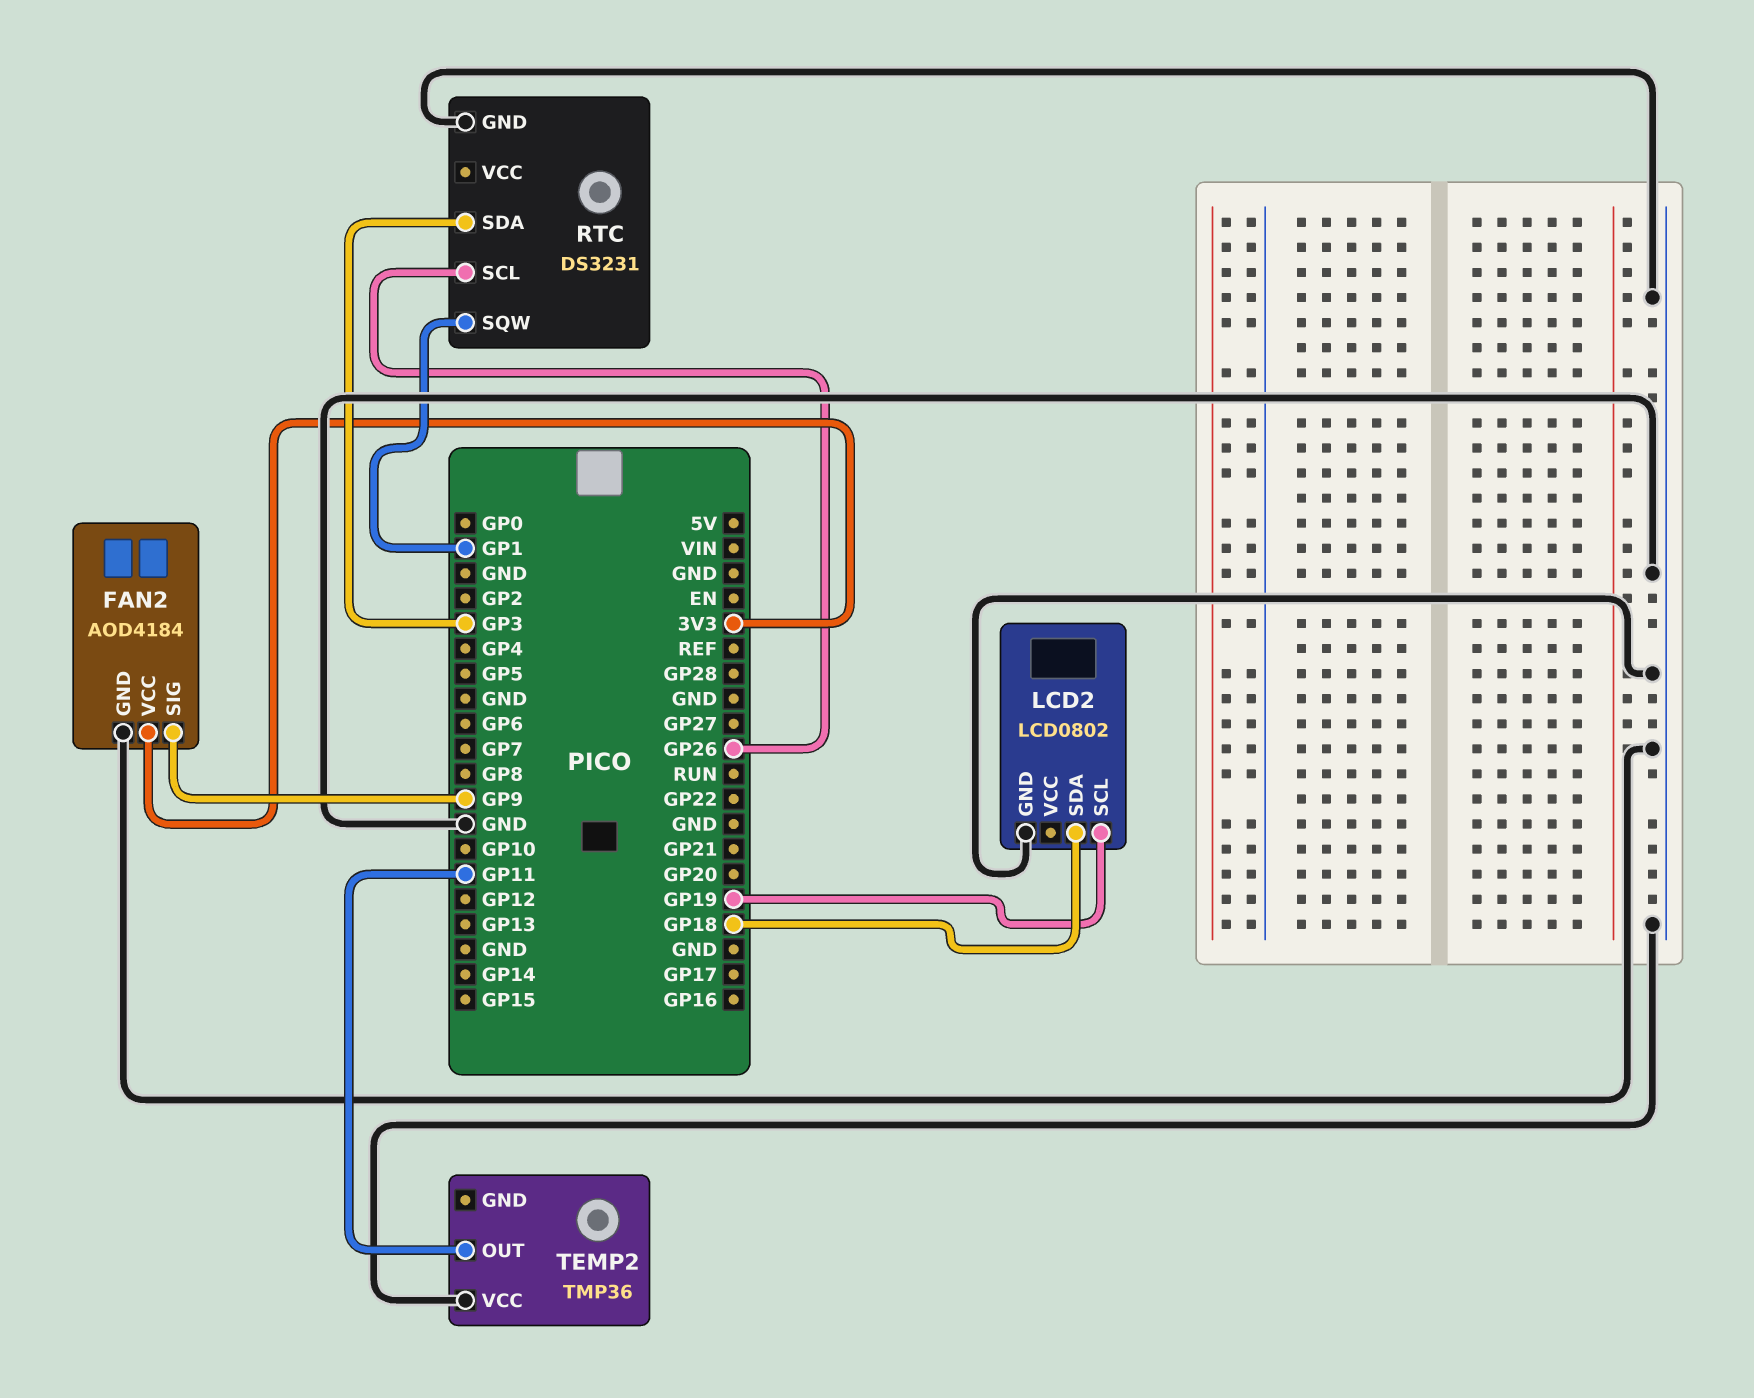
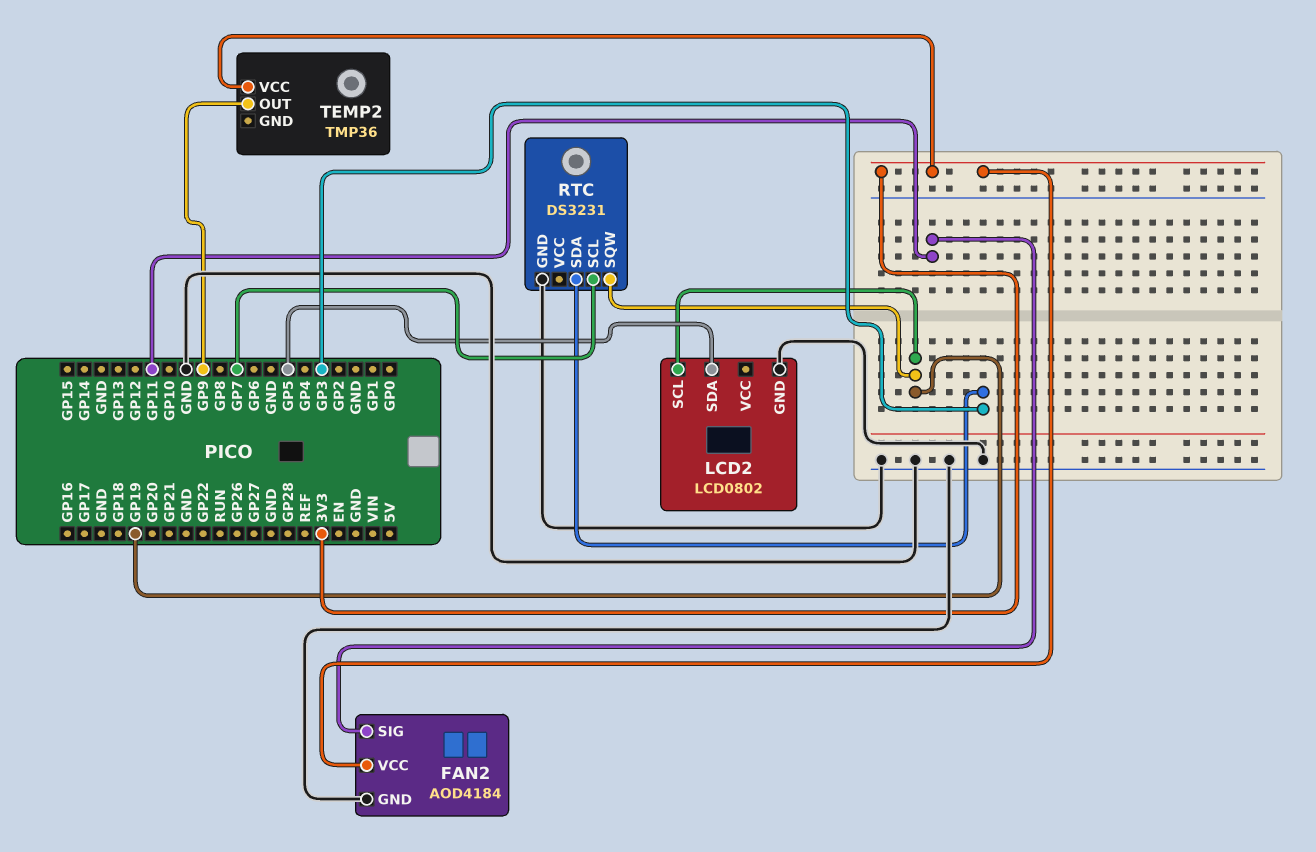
FAN2 pin SIG: GP9 -> GP11
LCD2 pin SDA: GP18 -> GP5
RTC pin SCL: GP26 -> GP7
RTC pin SQW: GP1 -> GP19
TEMP2 pin OUT: GP11 -> GP9
TEMP2 pin VCC: GND -> 3V3

